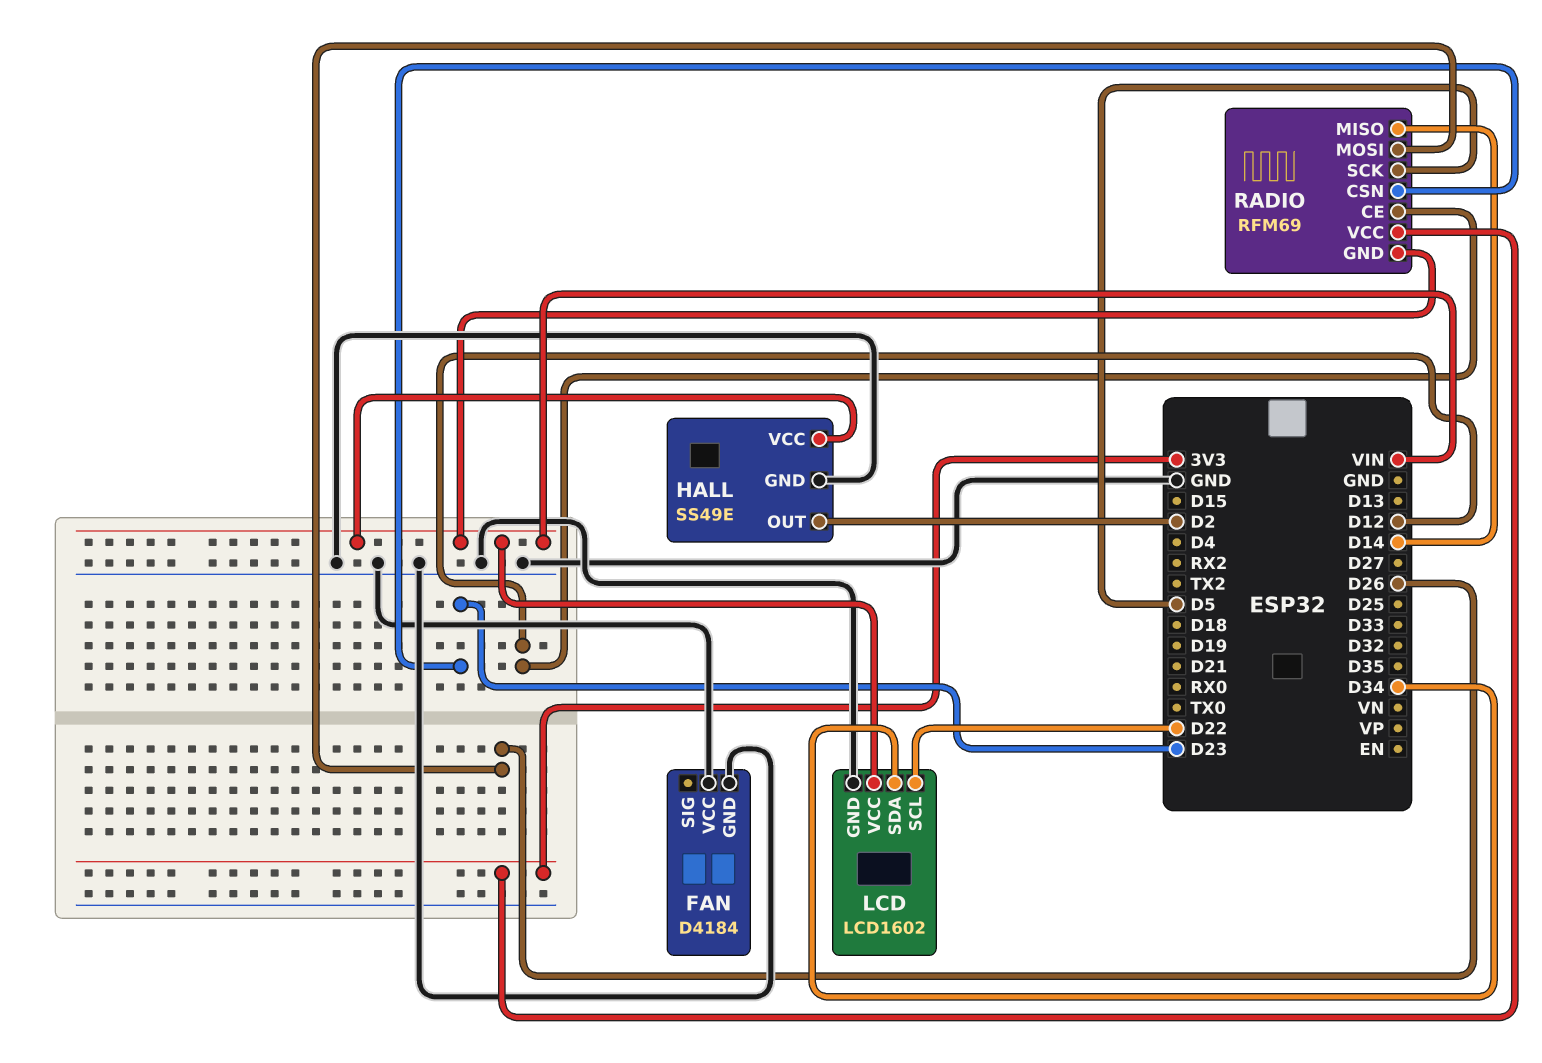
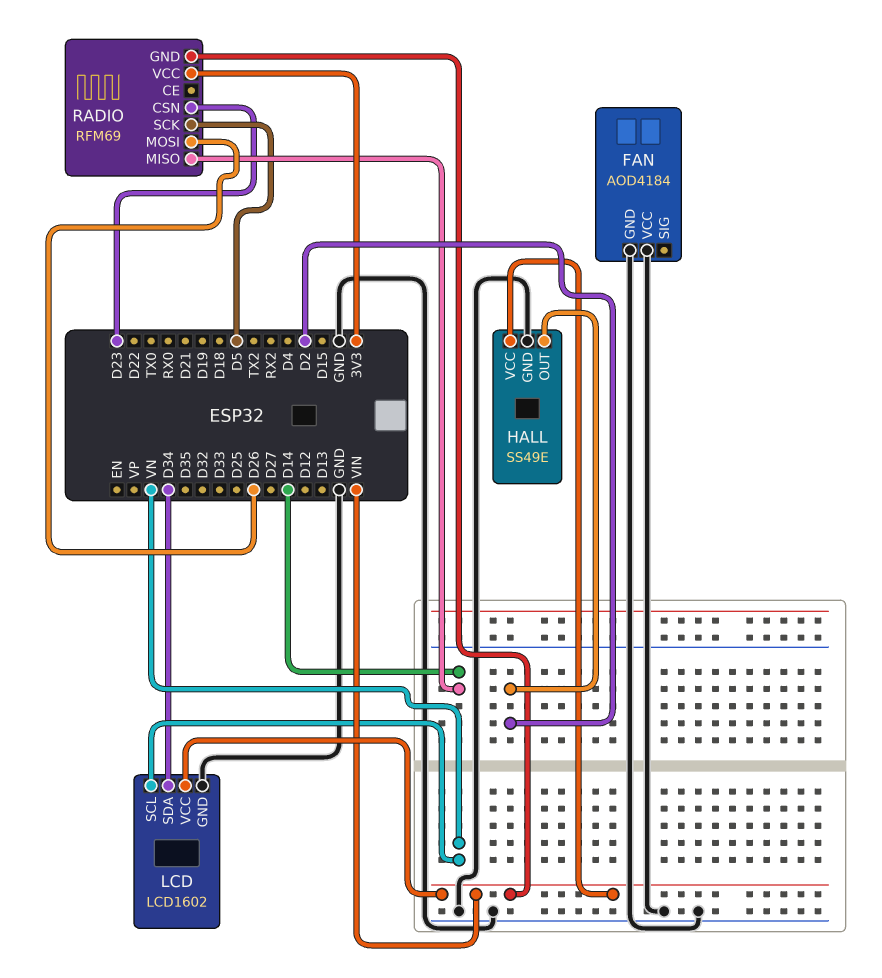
FAN: D4184 -> AOD4184
LCD pin SCL: D22 -> VN
RADIO pin CE: D12 -> none

